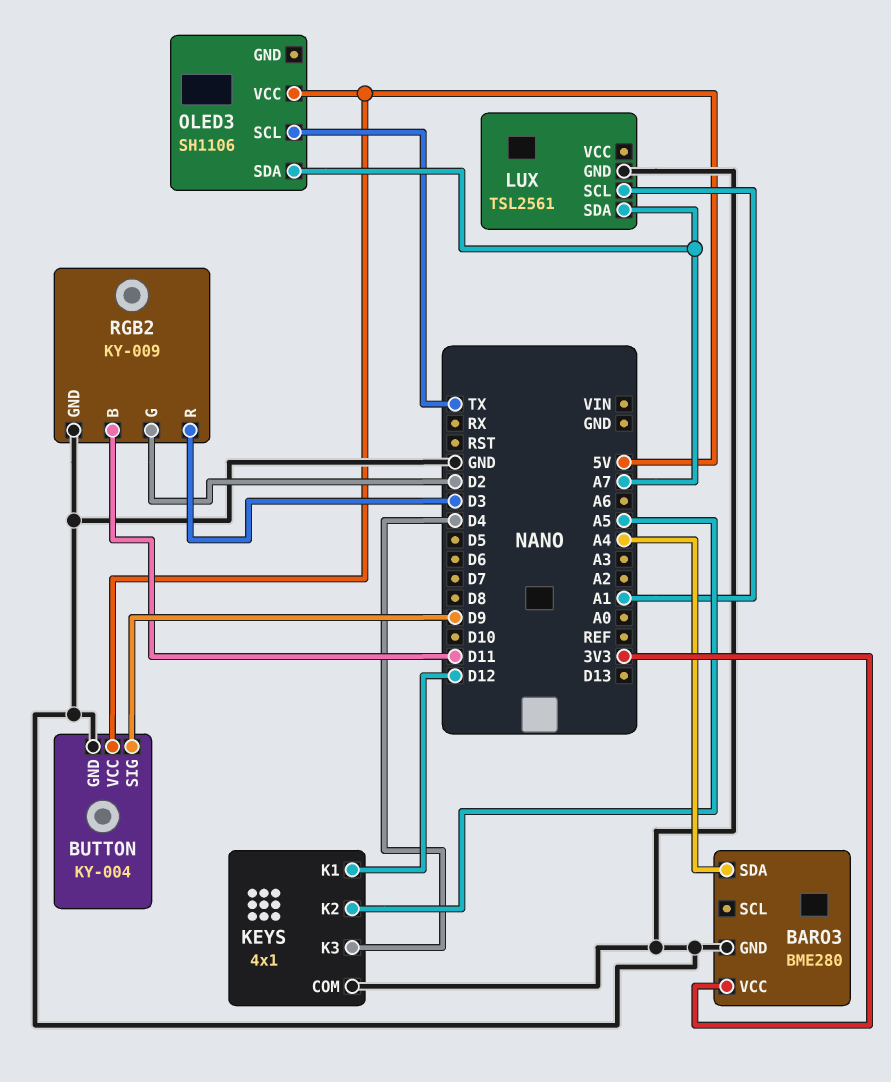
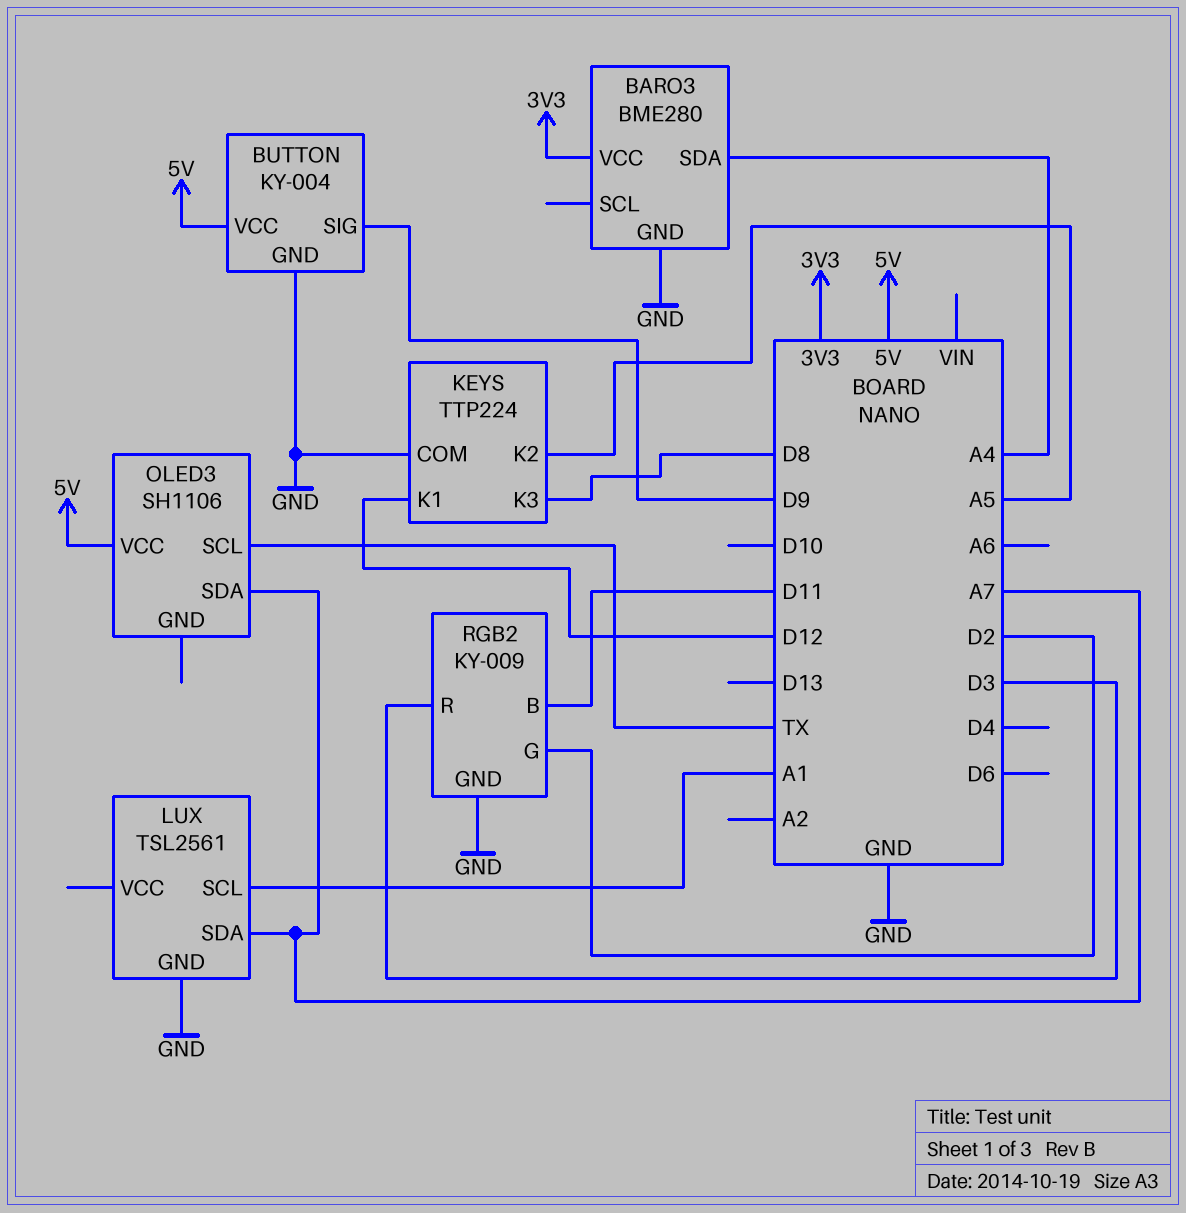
KEYS: 4x1 -> TTP224
KEYS pin K3: D4 -> D8

